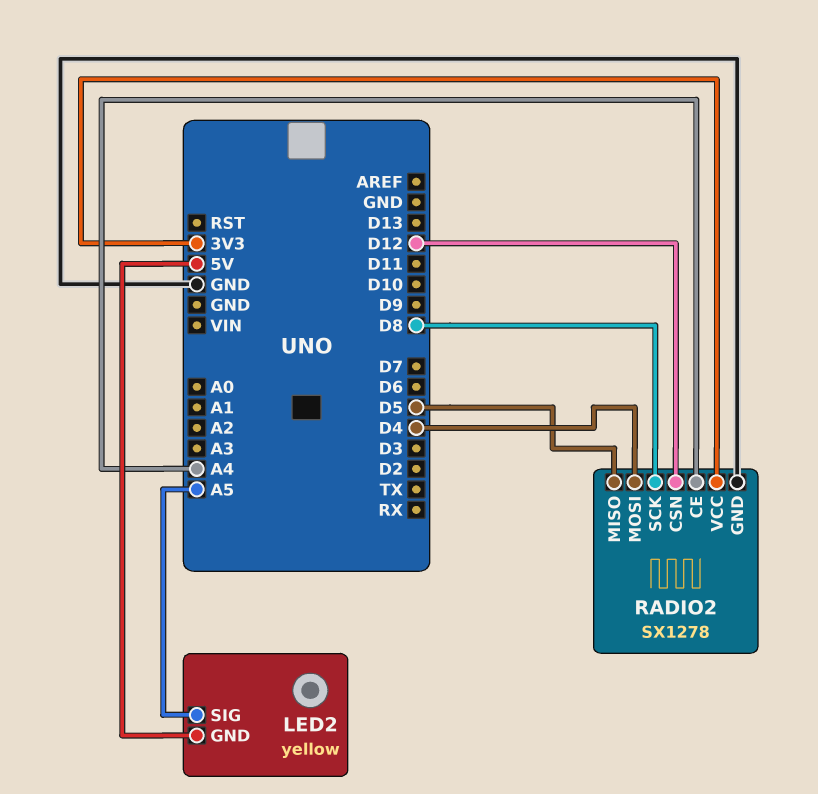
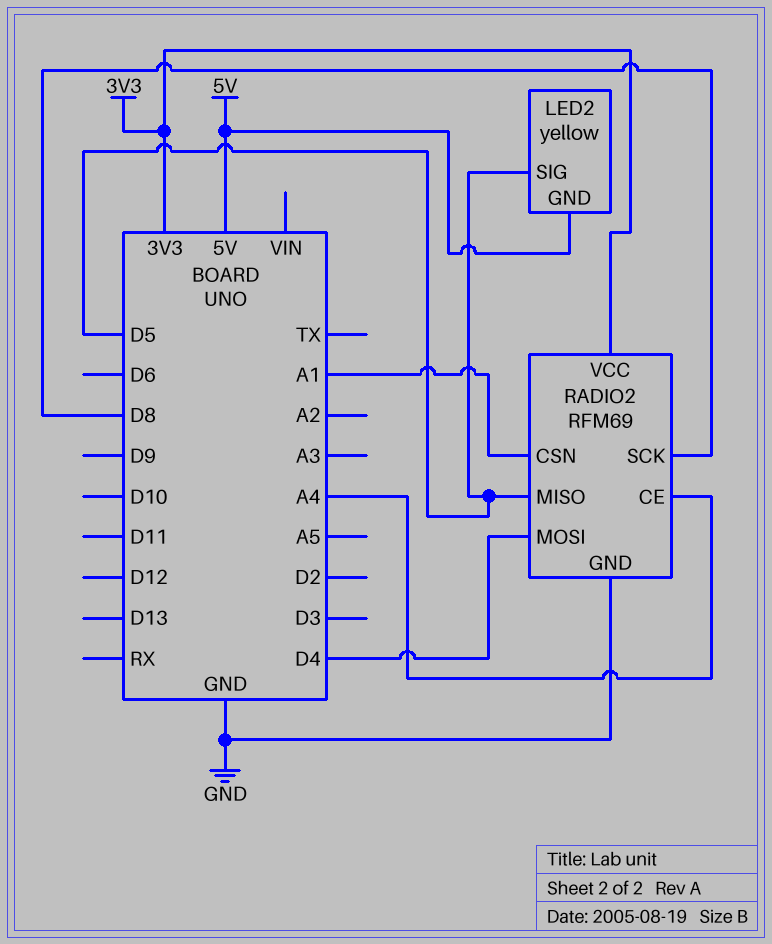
LED2 pin SIG: A5 -> D5
RADIO2: SX1278 -> RFM69
RADIO2 pin CSN: D12 -> A1

